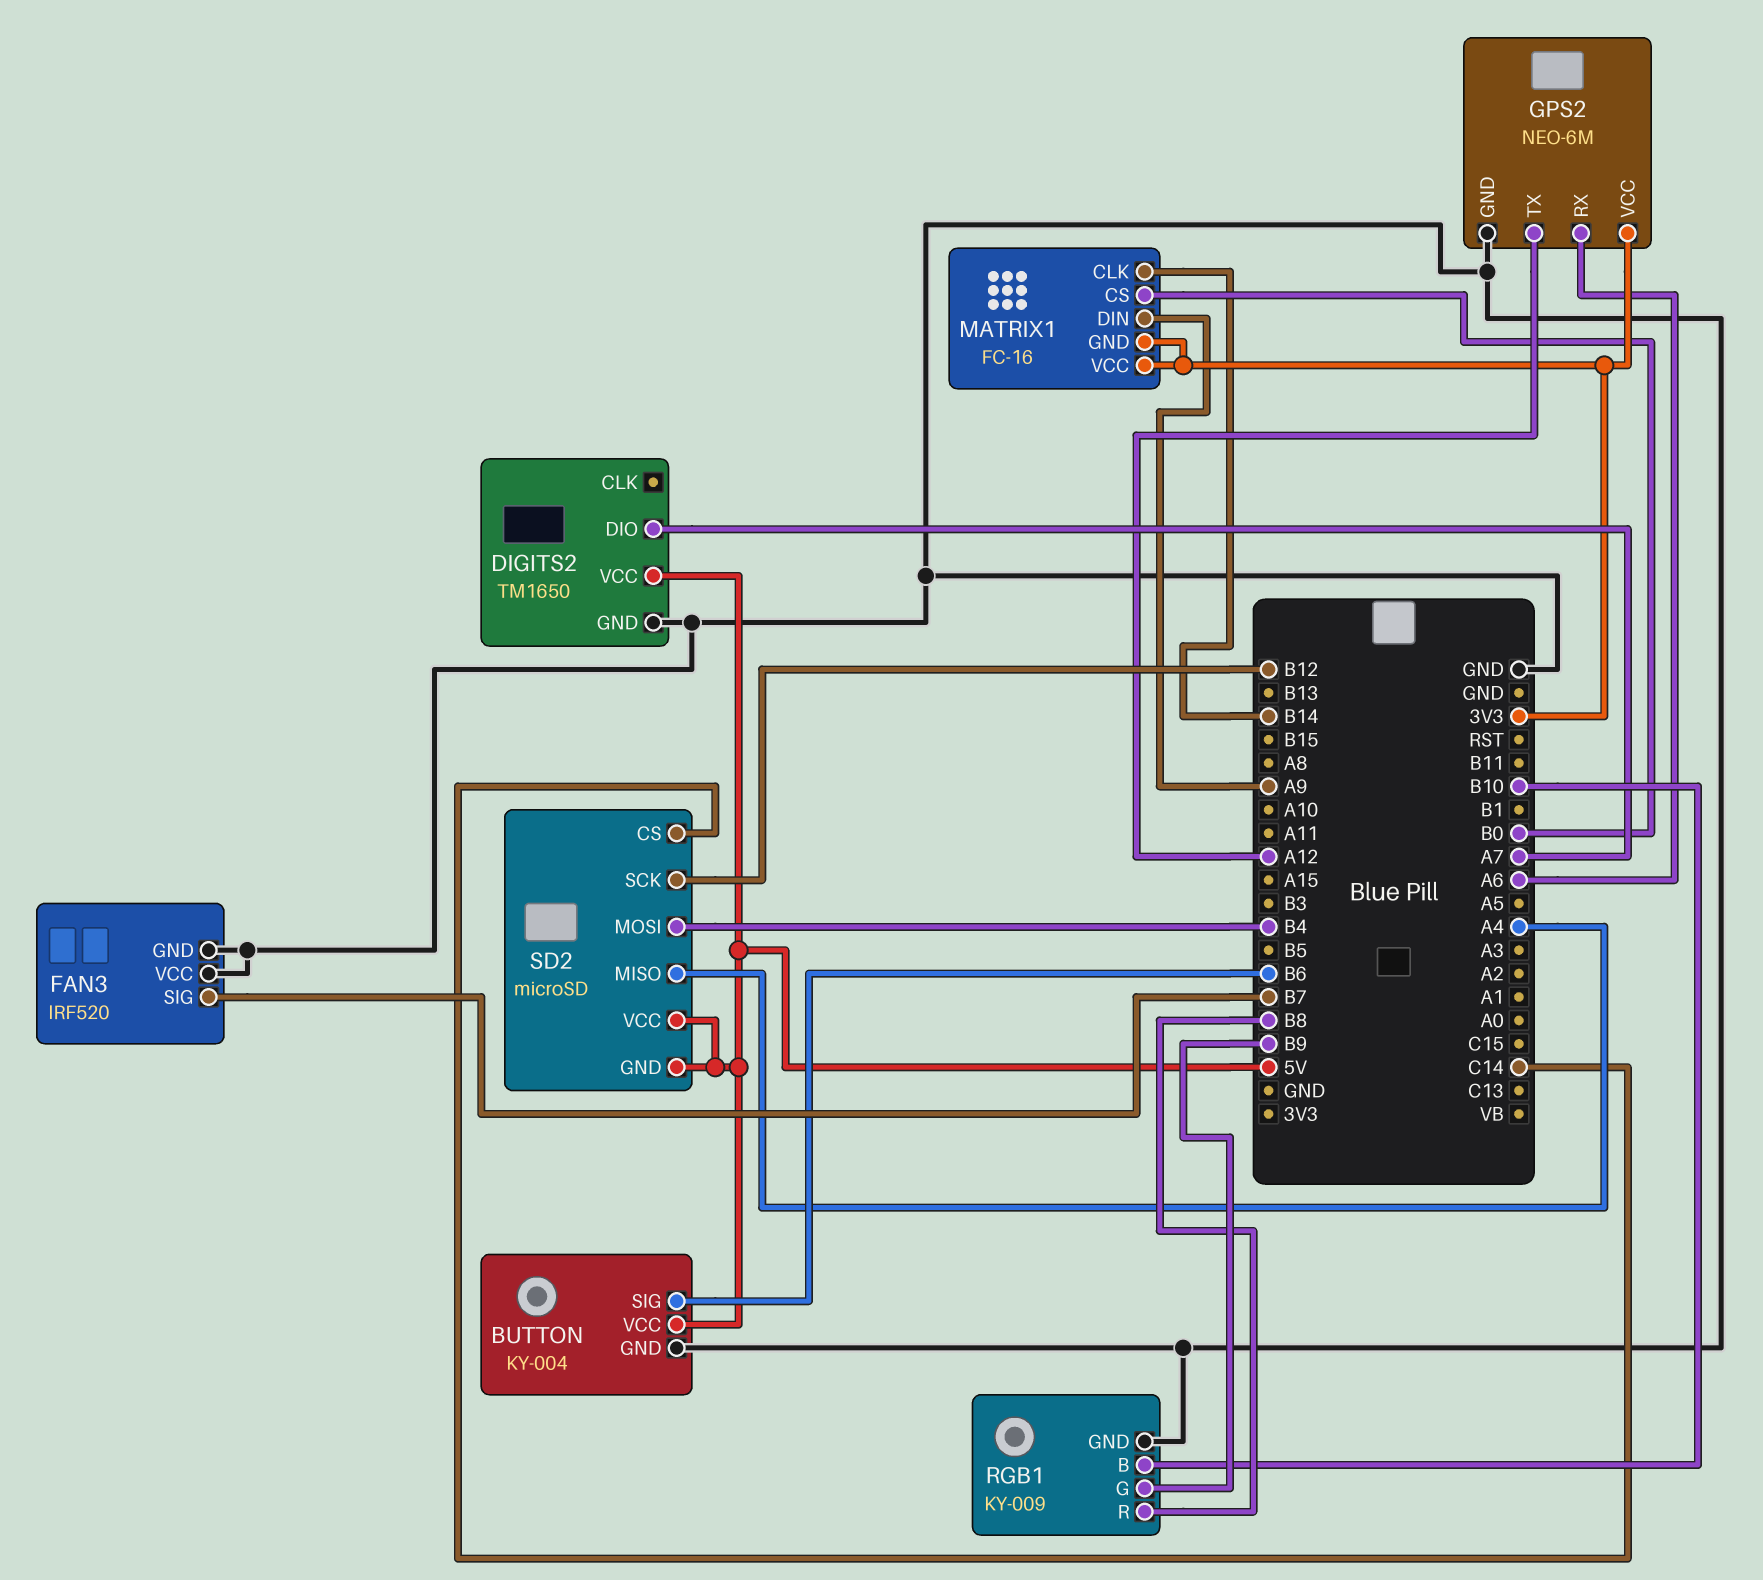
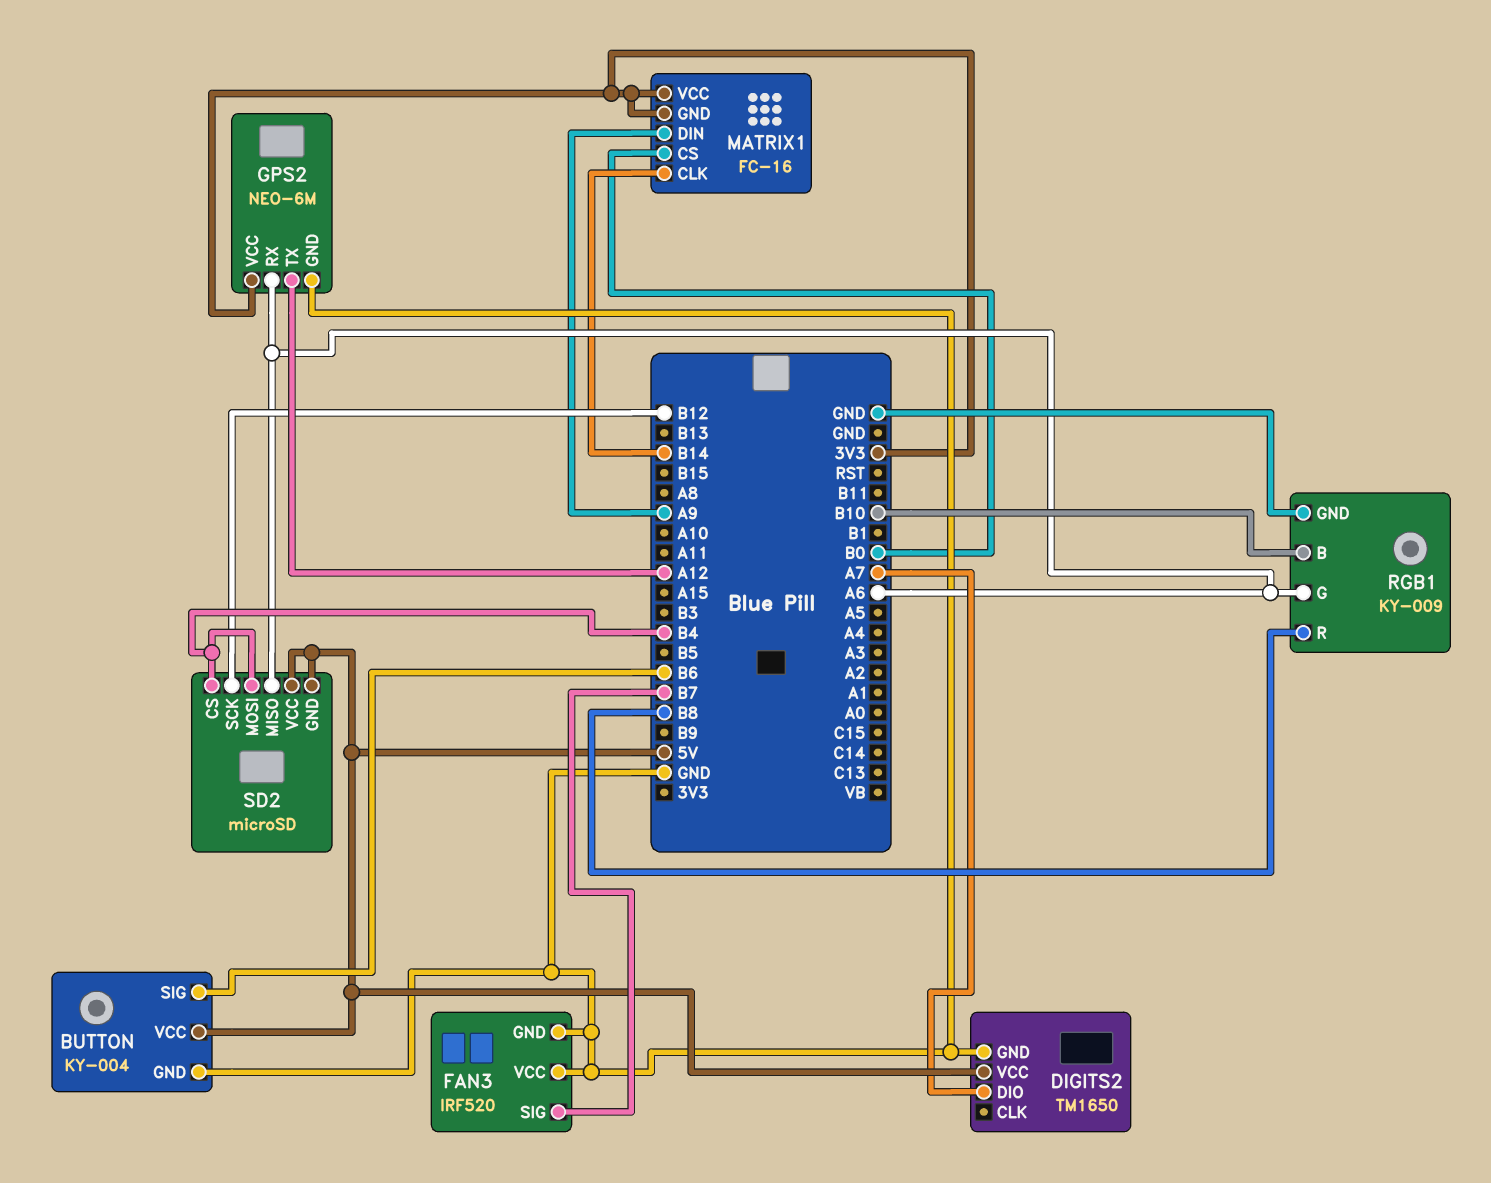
RGB1 pin G: B9 -> A6
SD2 pin CS: C14 -> B4
SD2 pin MISO: A4 -> A6

